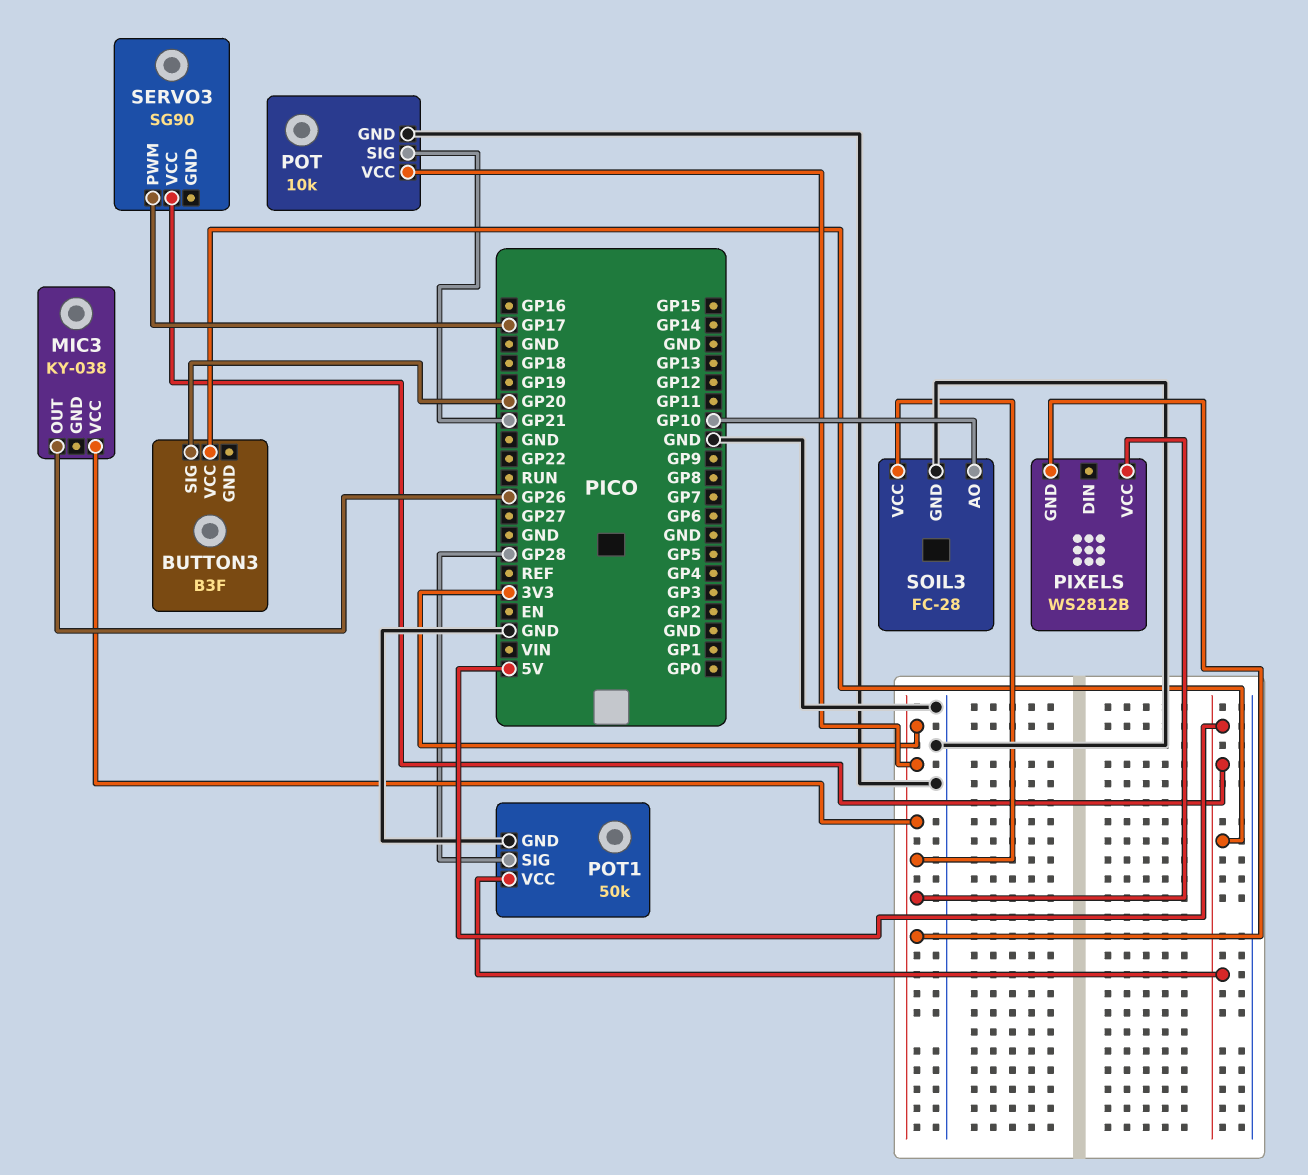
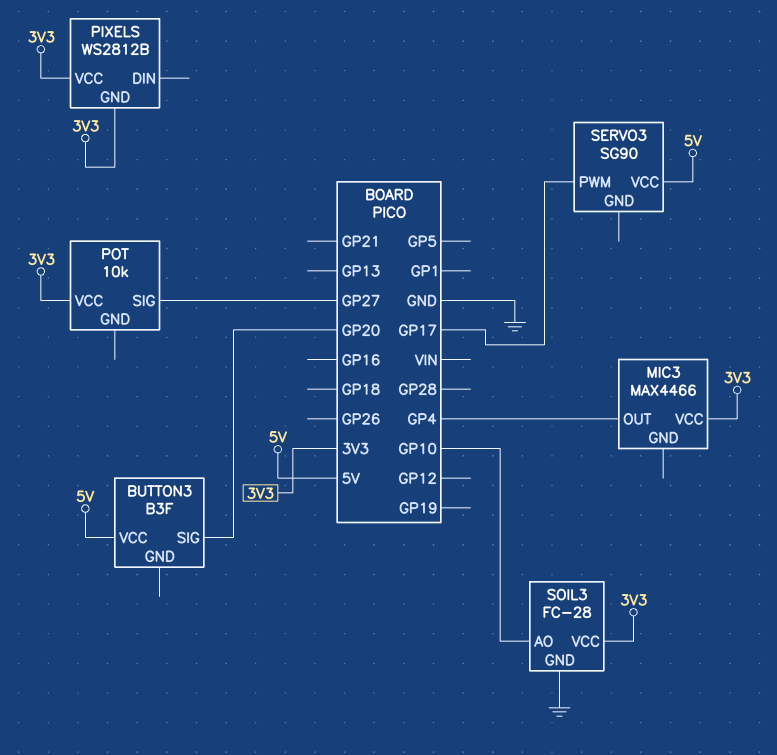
MIC3: KY-038 -> MAX4466
MIC3 pin OUT: GP26 -> GP4
POT pin GND: GND -> none
POT pin SIG: GP21 -> GP27
POT1: 50k -> none
POT1 pin GND: GND -> none
POT1 pin SIG: GP28 -> none
POT1 pin VCC: 5V -> none

